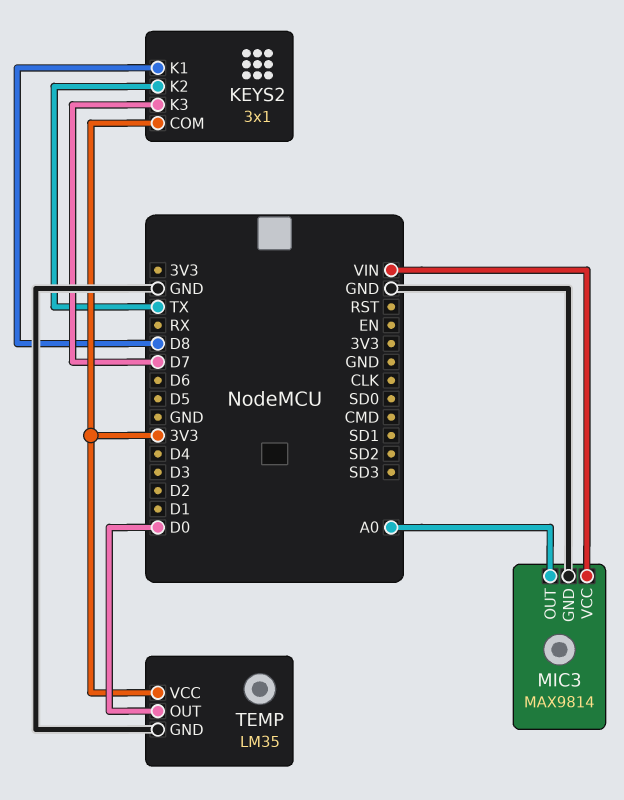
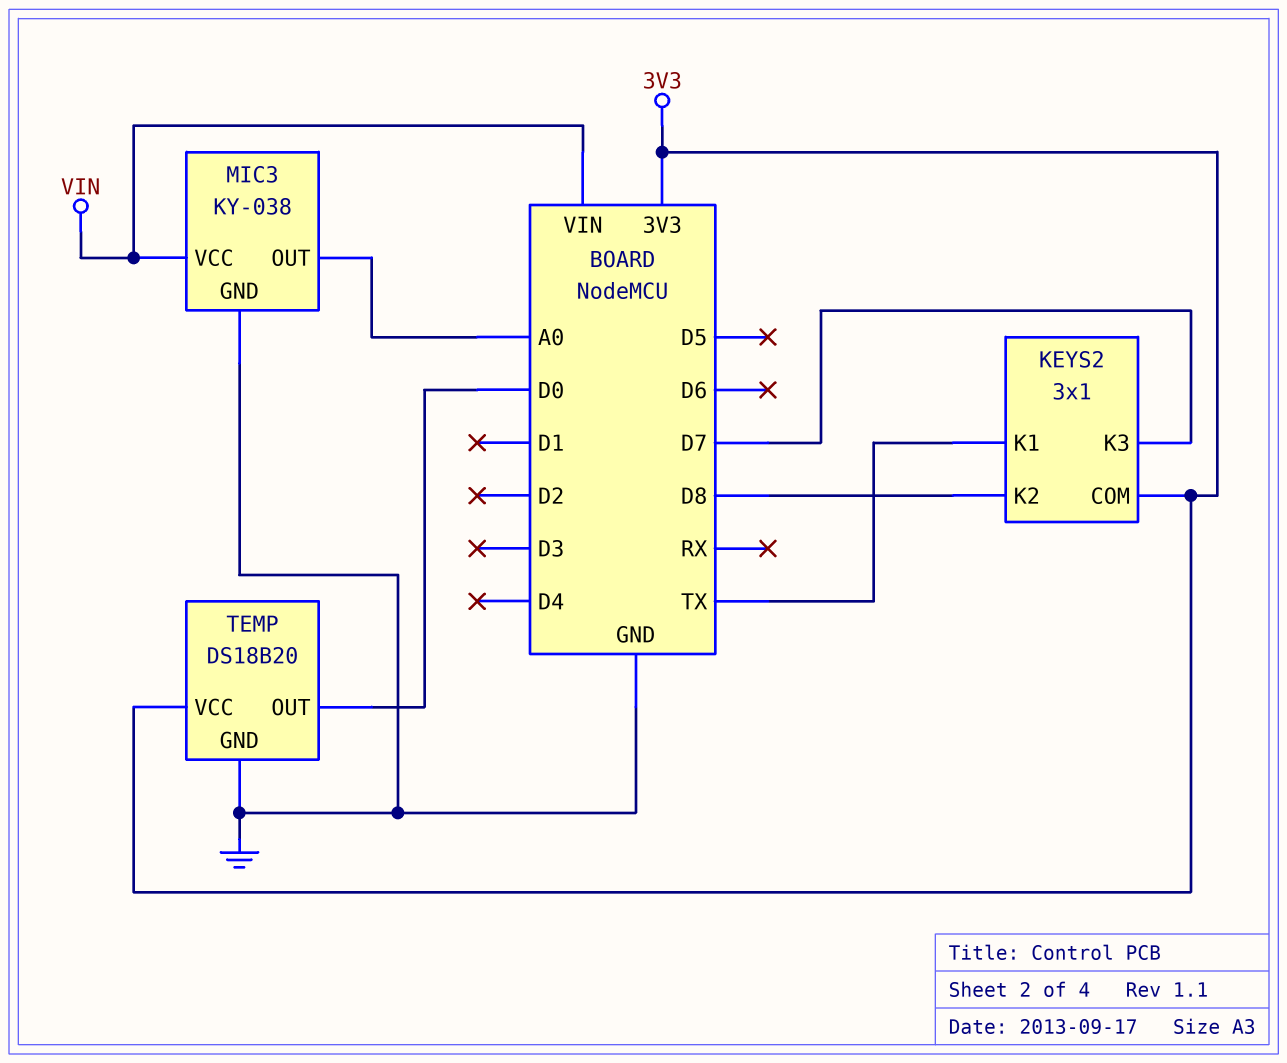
KEYS2 pin K1: D8 -> TX
KEYS2 pin K2: TX -> D8
MIC3: MAX9814 -> KY-038
TEMP: LM35 -> DS18B20

